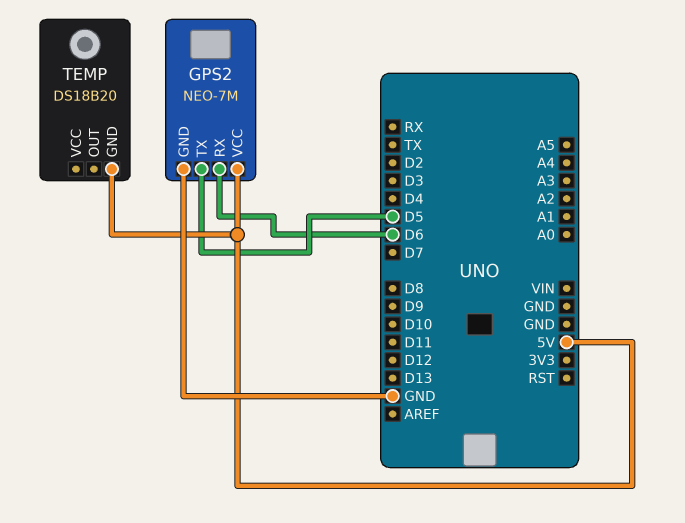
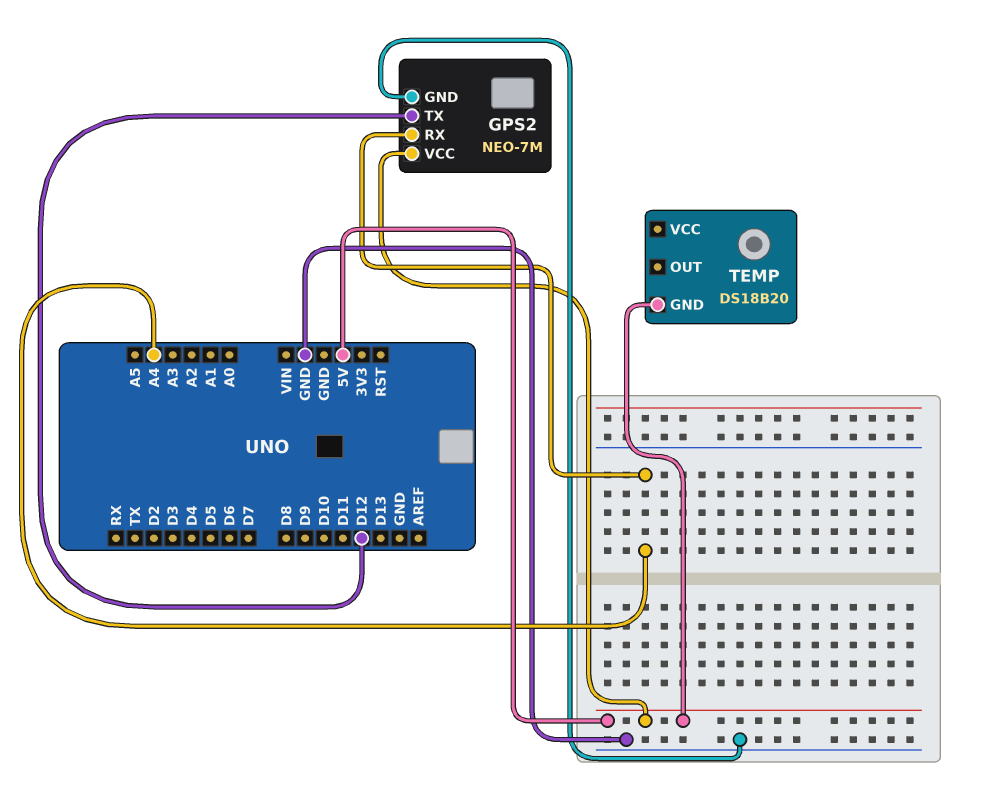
GPS2 pin RX: D6 -> A4
GPS2 pin TX: D5 -> D12

